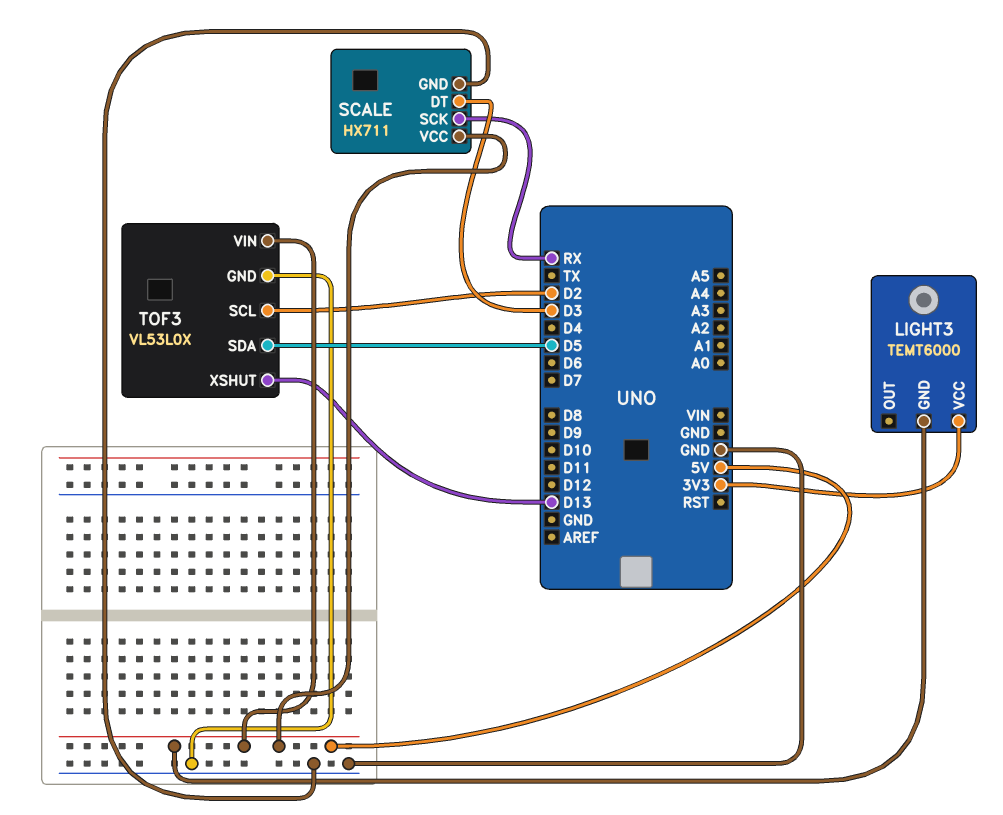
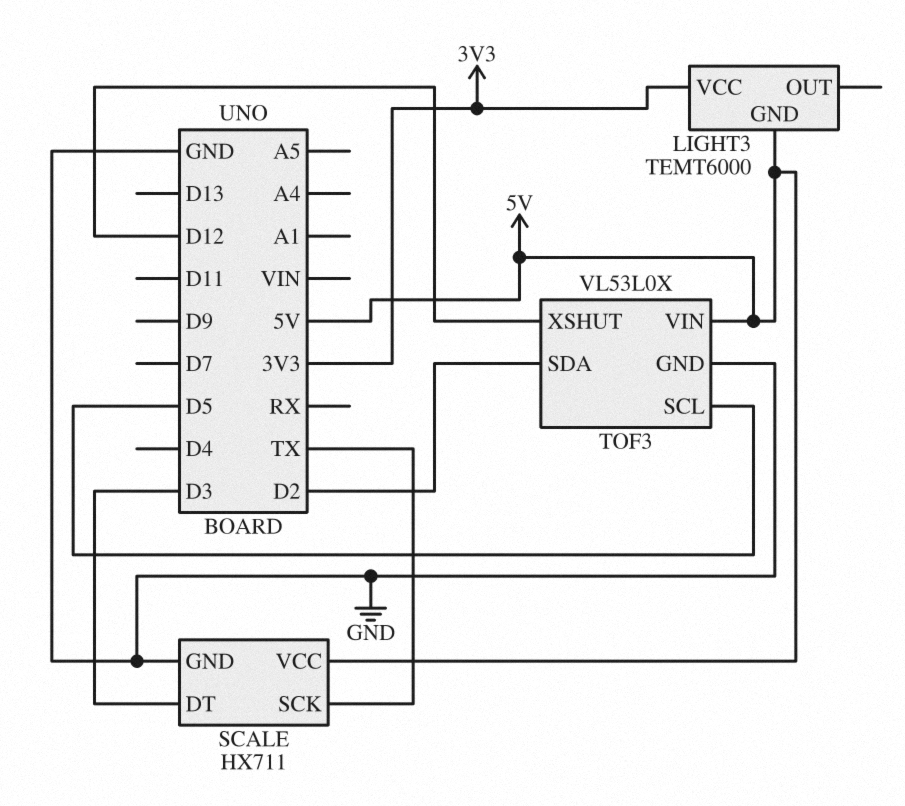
SCALE pin SCK: RX -> TX
TOF3 pin SCL: D2 -> D5
TOF3 pin SDA: D5 -> D2
TOF3 pin XSHUT: D13 -> D12

